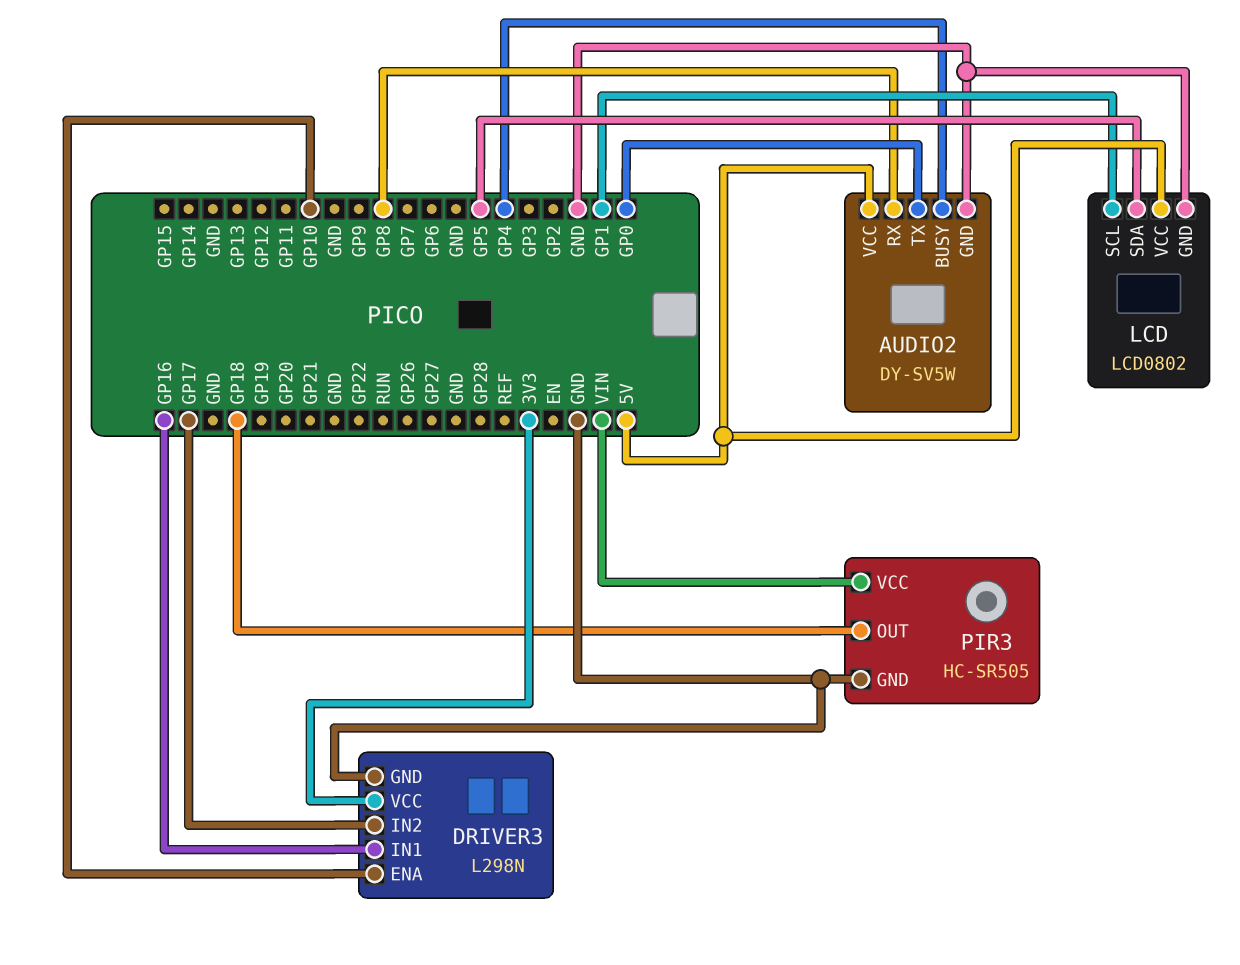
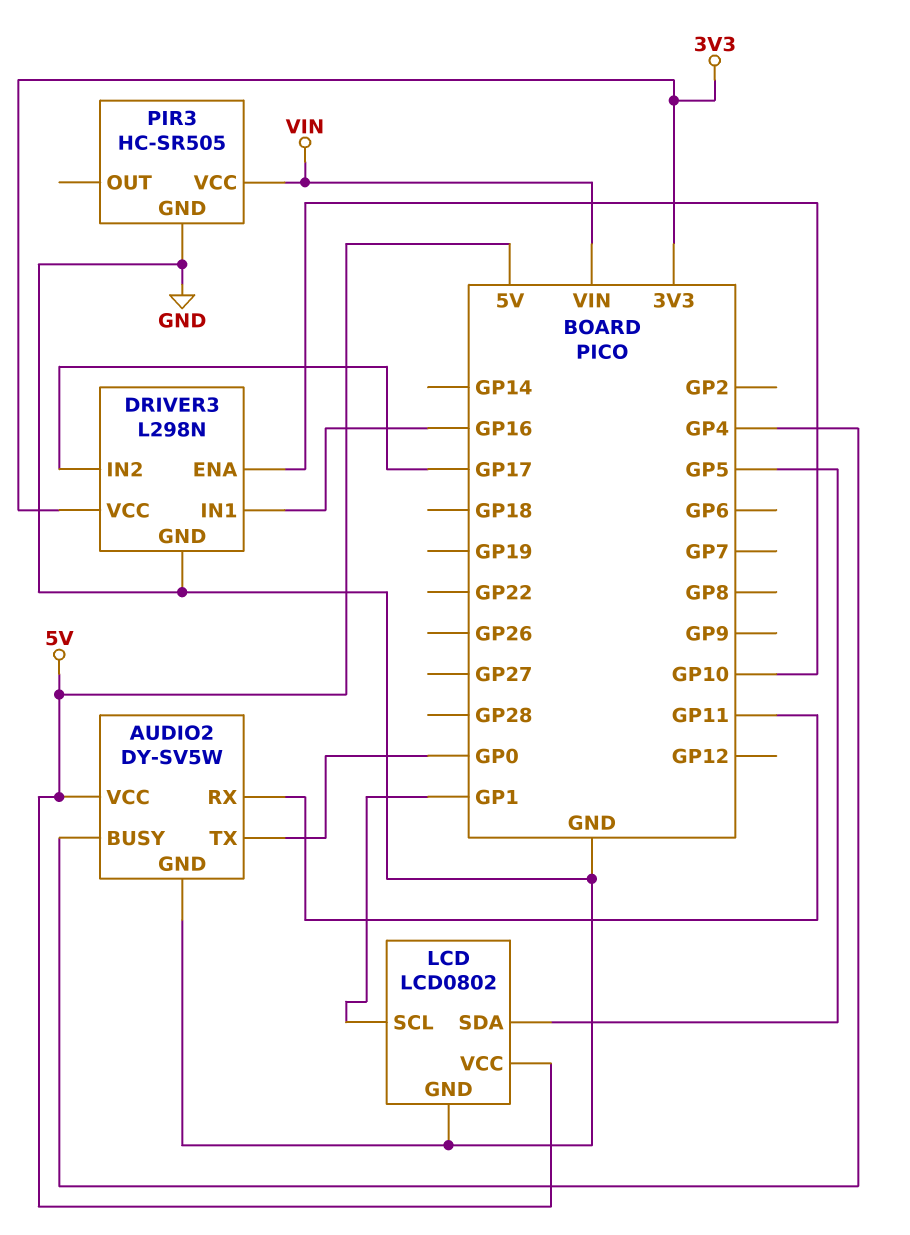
AUDIO2 pin RX: GP8 -> GP11
PIR3 pin OUT: GP18 -> none

